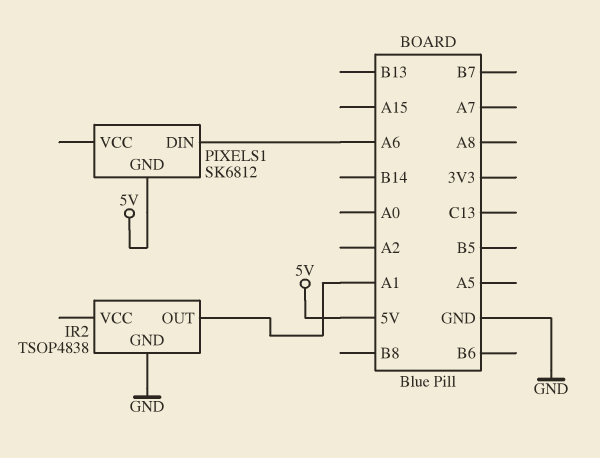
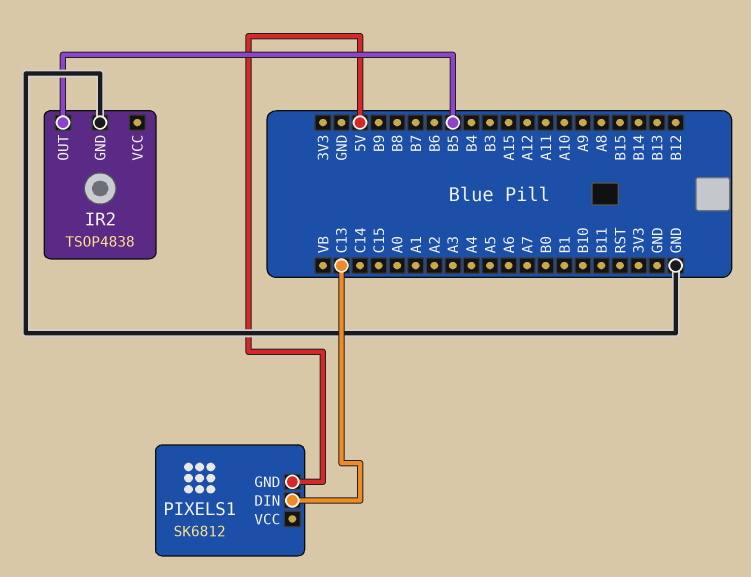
IR2 pin OUT: A1 -> B5
PIXELS1 pin DIN: A6 -> C13

